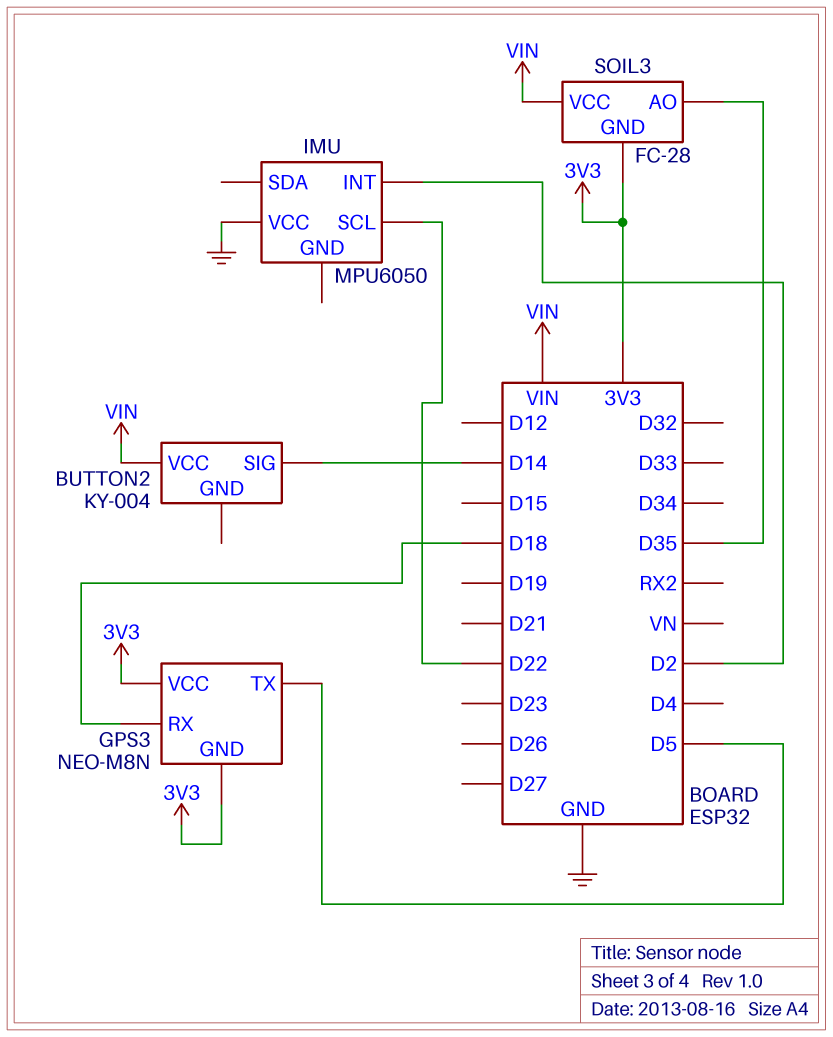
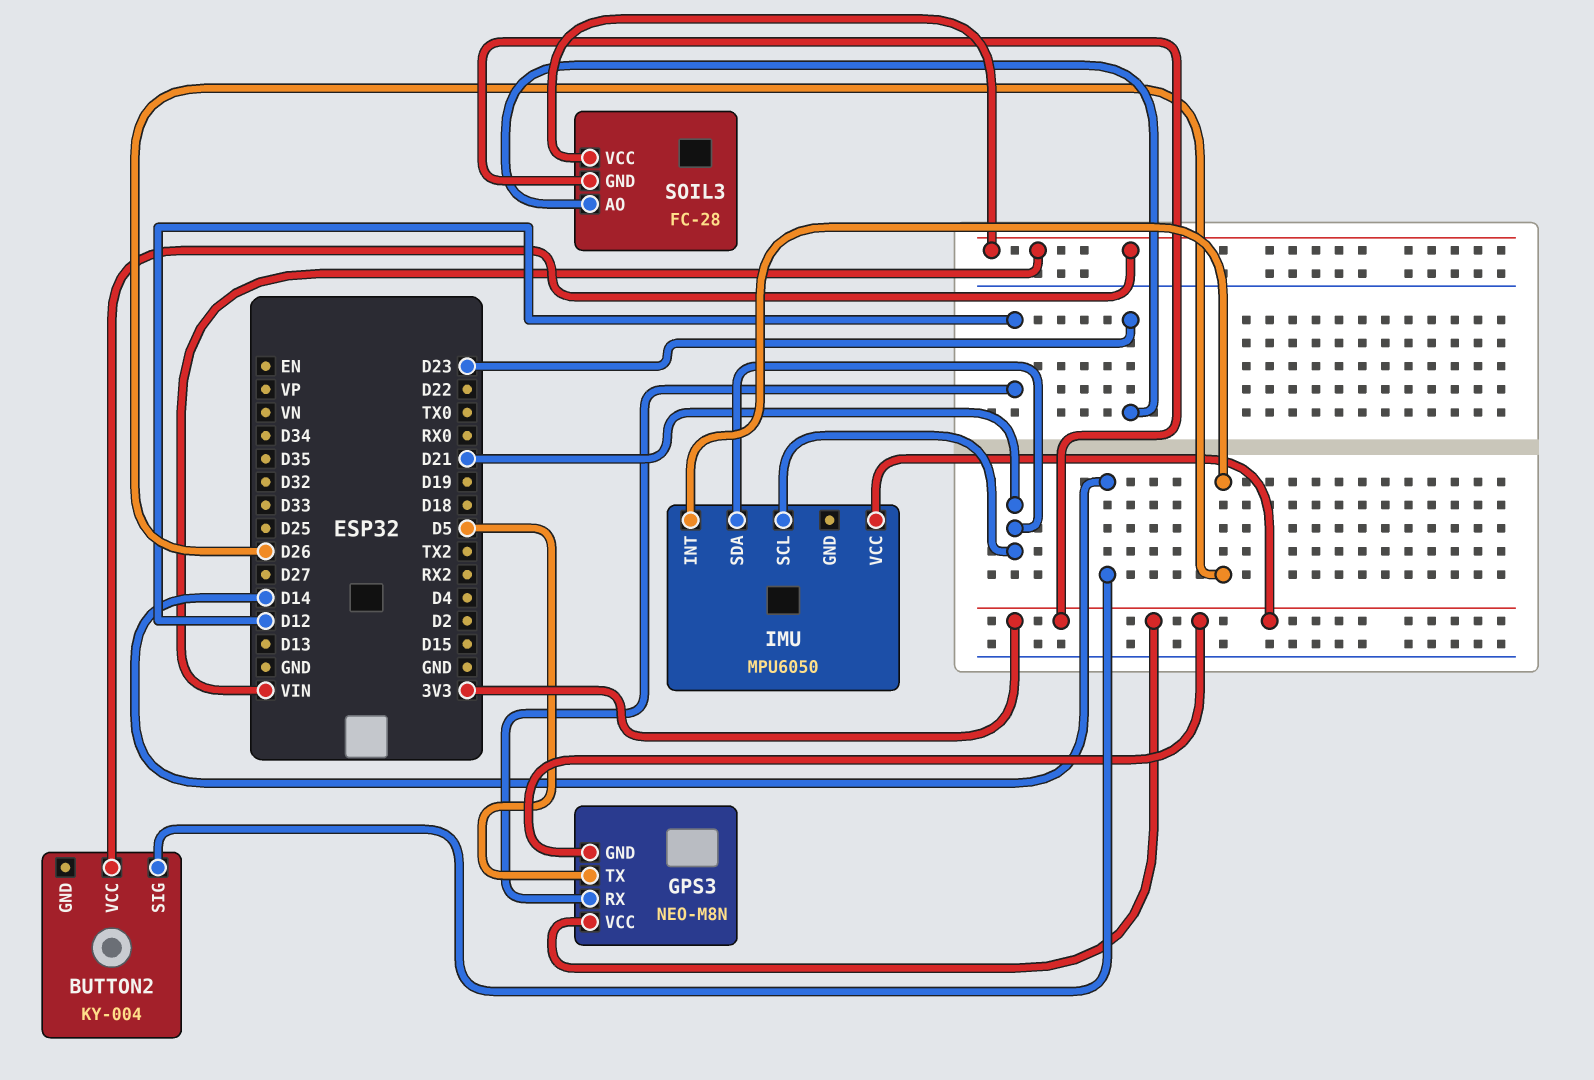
GPS3 pin RX: D18 -> D12
IMU pin INT: D2 -> D26
IMU pin SCL: D22 -> D21
IMU pin SDA: none -> D21
IMU pin VCC: GND -> 3V3
SOIL3 pin AO: D35 -> D23

